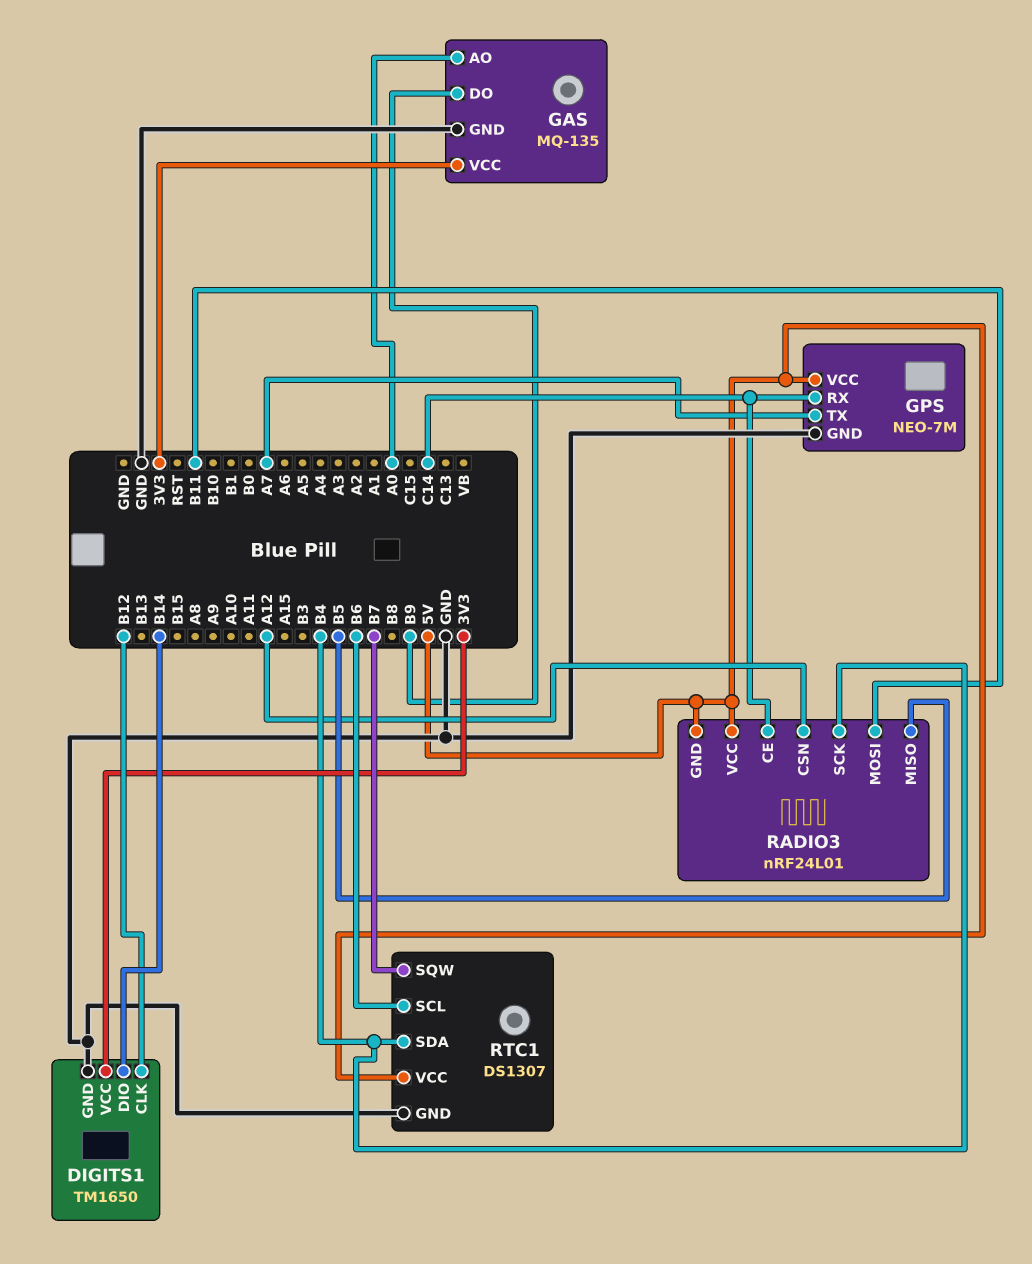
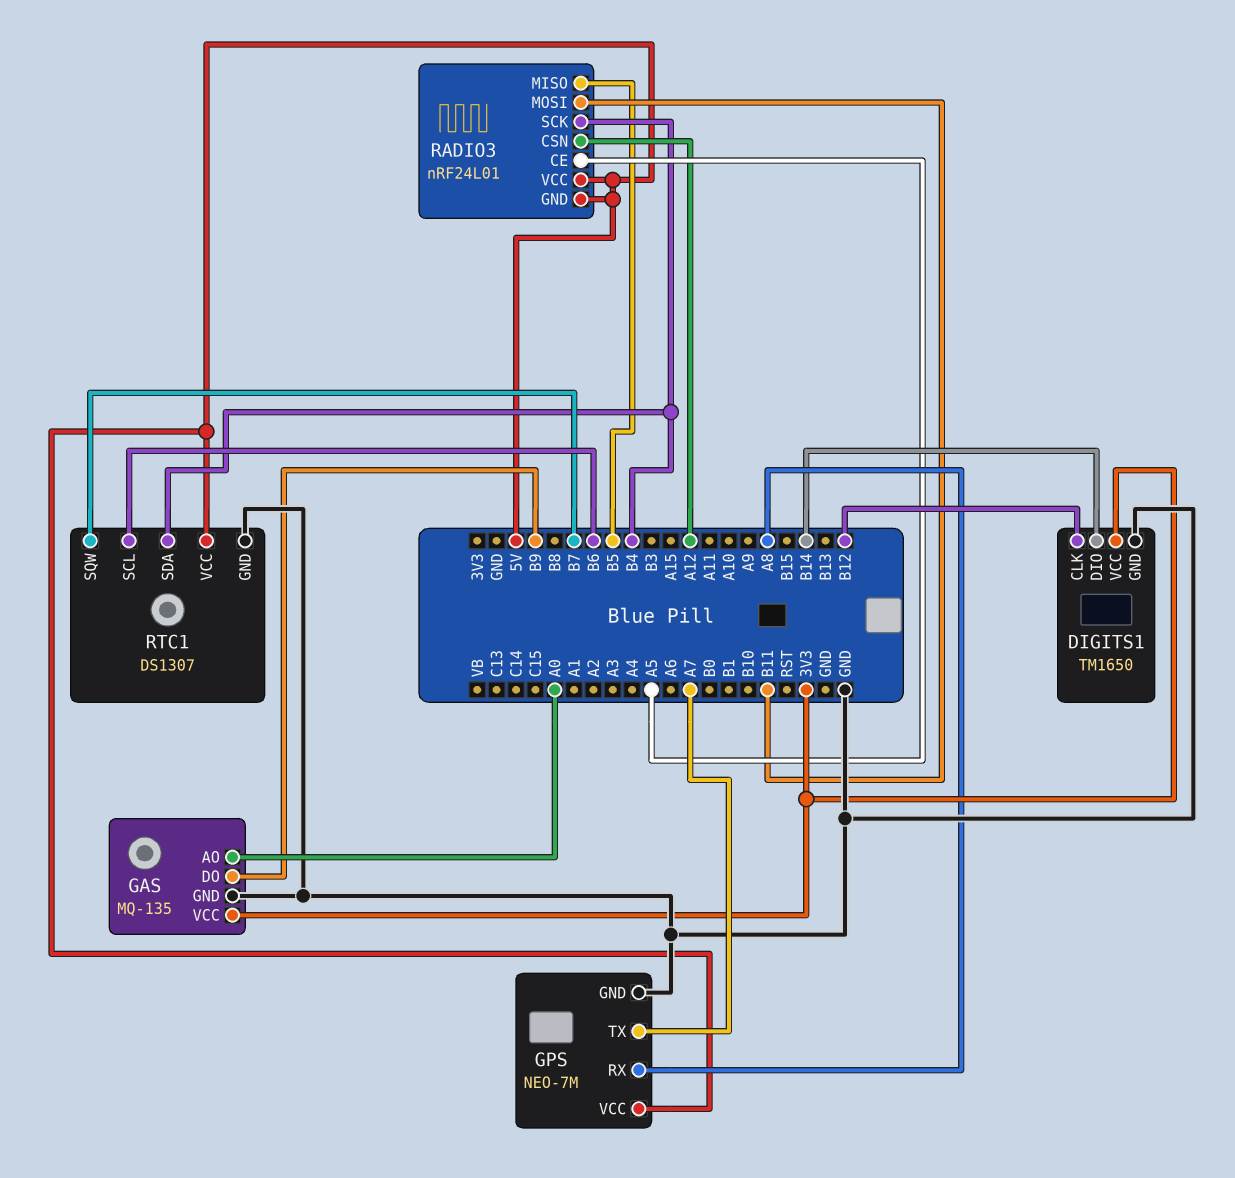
GPS pin RX: C14 -> A8
RADIO3 pin CE: C14 -> A5

